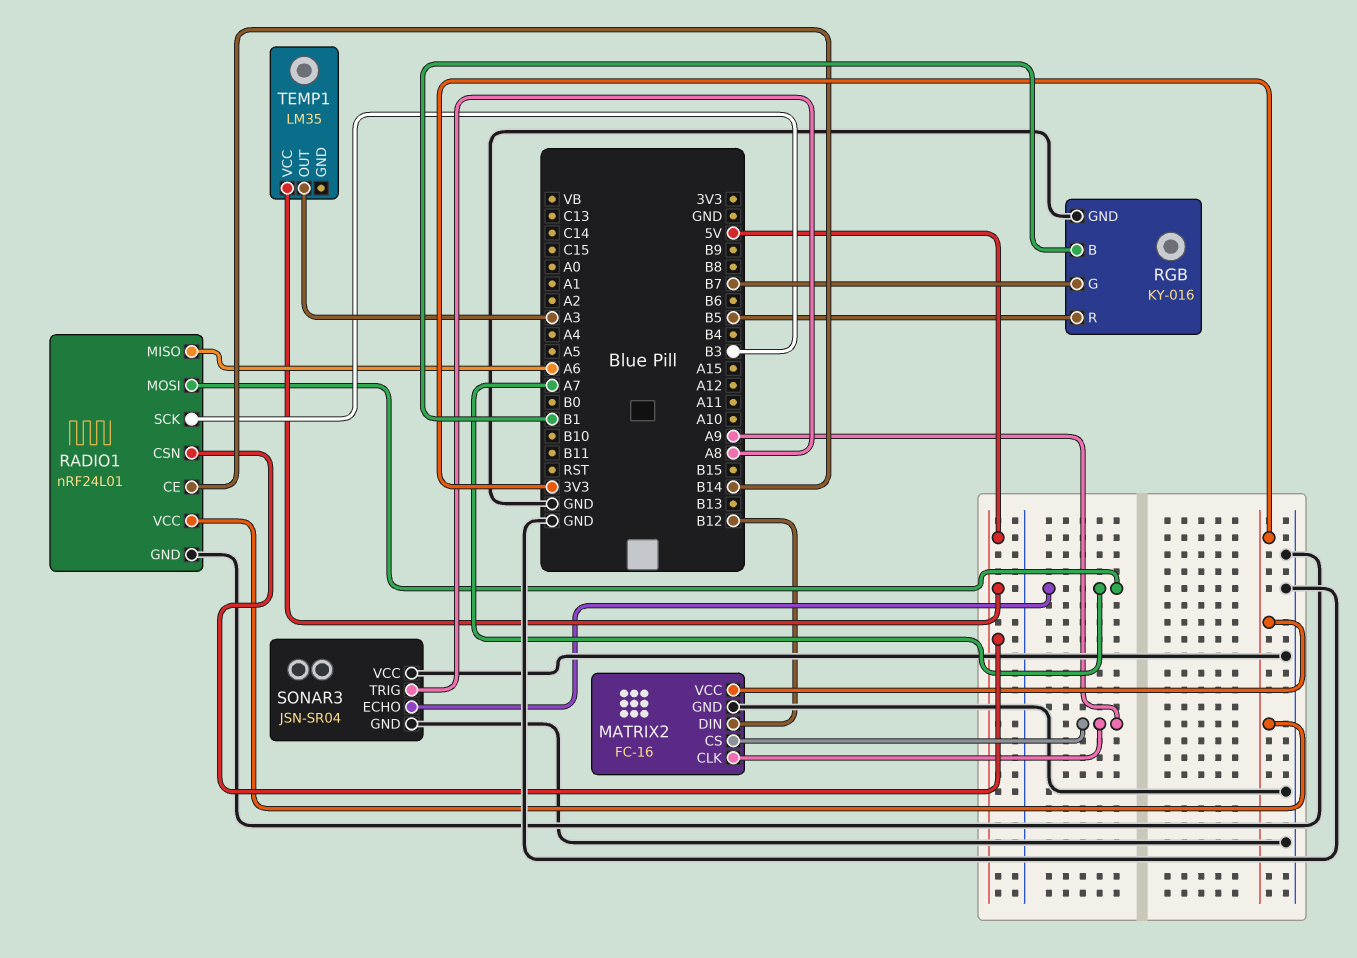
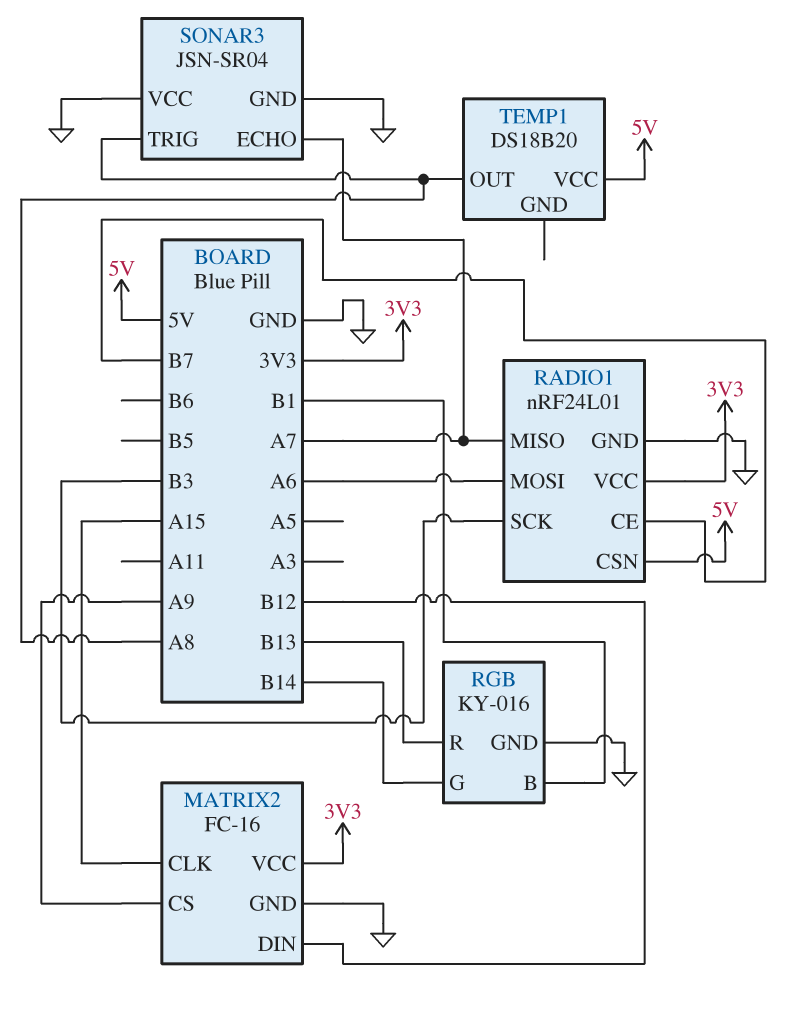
MATRIX2 pin CLK: A9 -> A15
RADIO1 pin CE: B14 -> B7
RADIO1 pin MISO: A6 -> A7
RADIO1 pin MOSI: A7 -> A6
RGB pin G: B7 -> B14
RGB pin R: B5 -> B13
TEMP1: LM35 -> DS18B20
TEMP1 pin OUT: A3 -> A8

